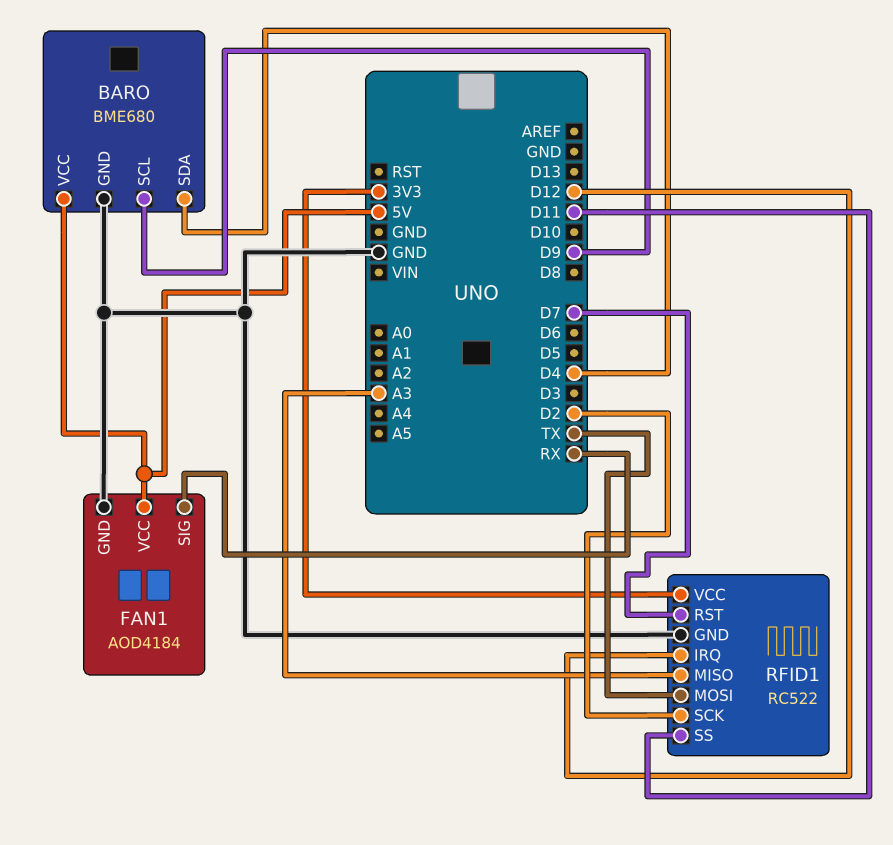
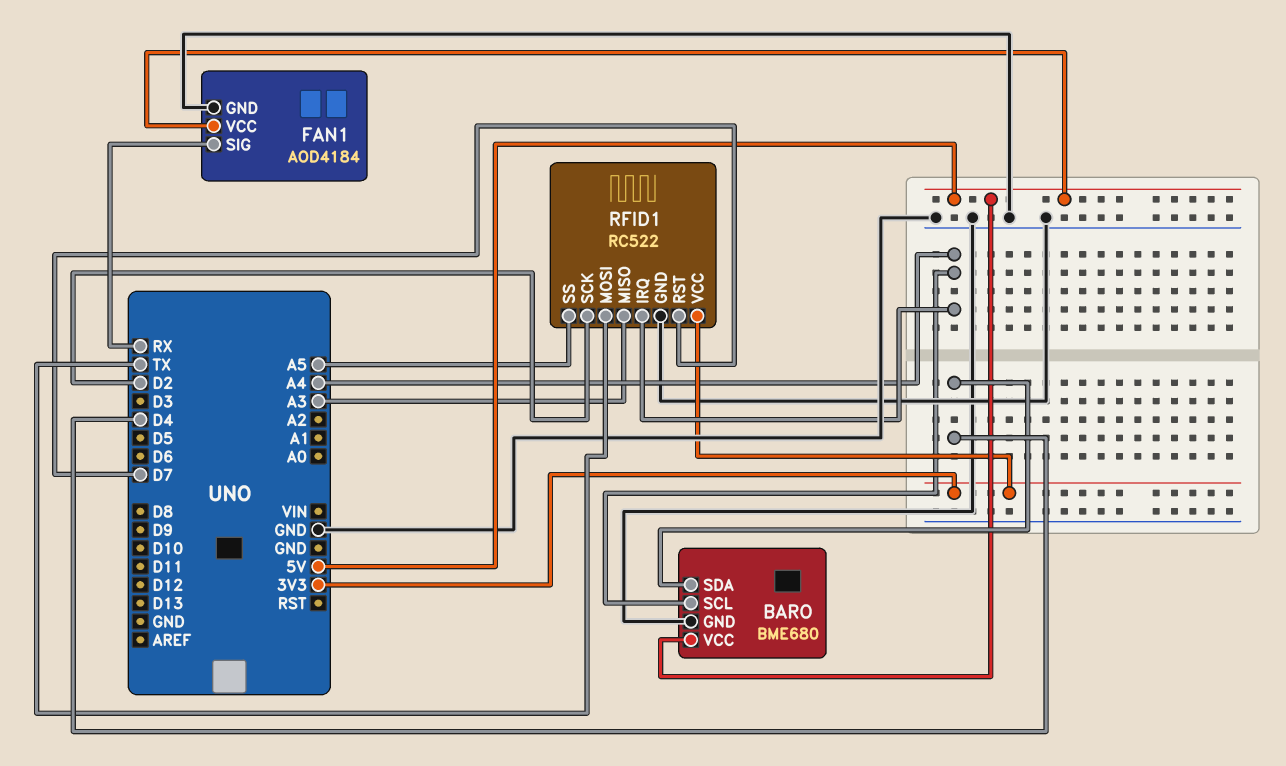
BARO pin SCL: D9 -> A4
RFID1 pin IRQ: D12 -> A4
RFID1 pin SS: D11 -> A5

